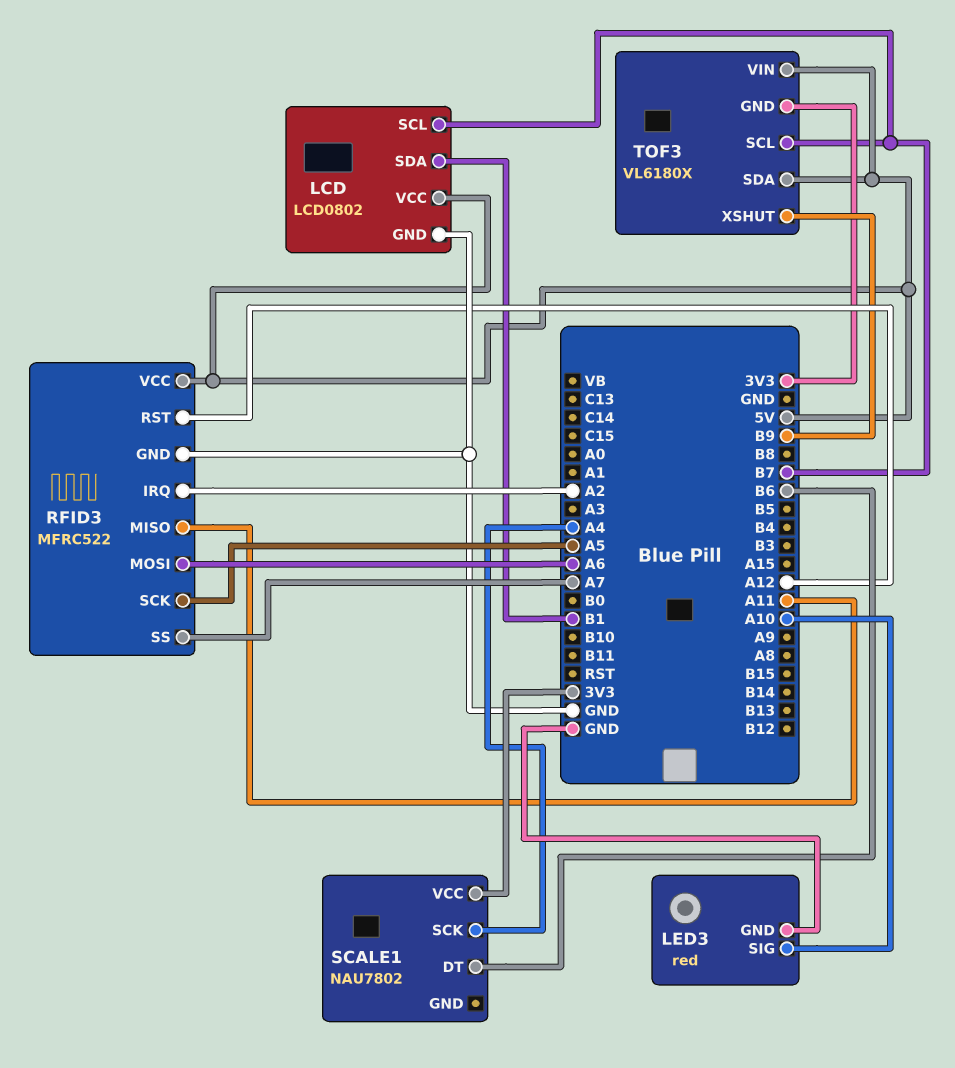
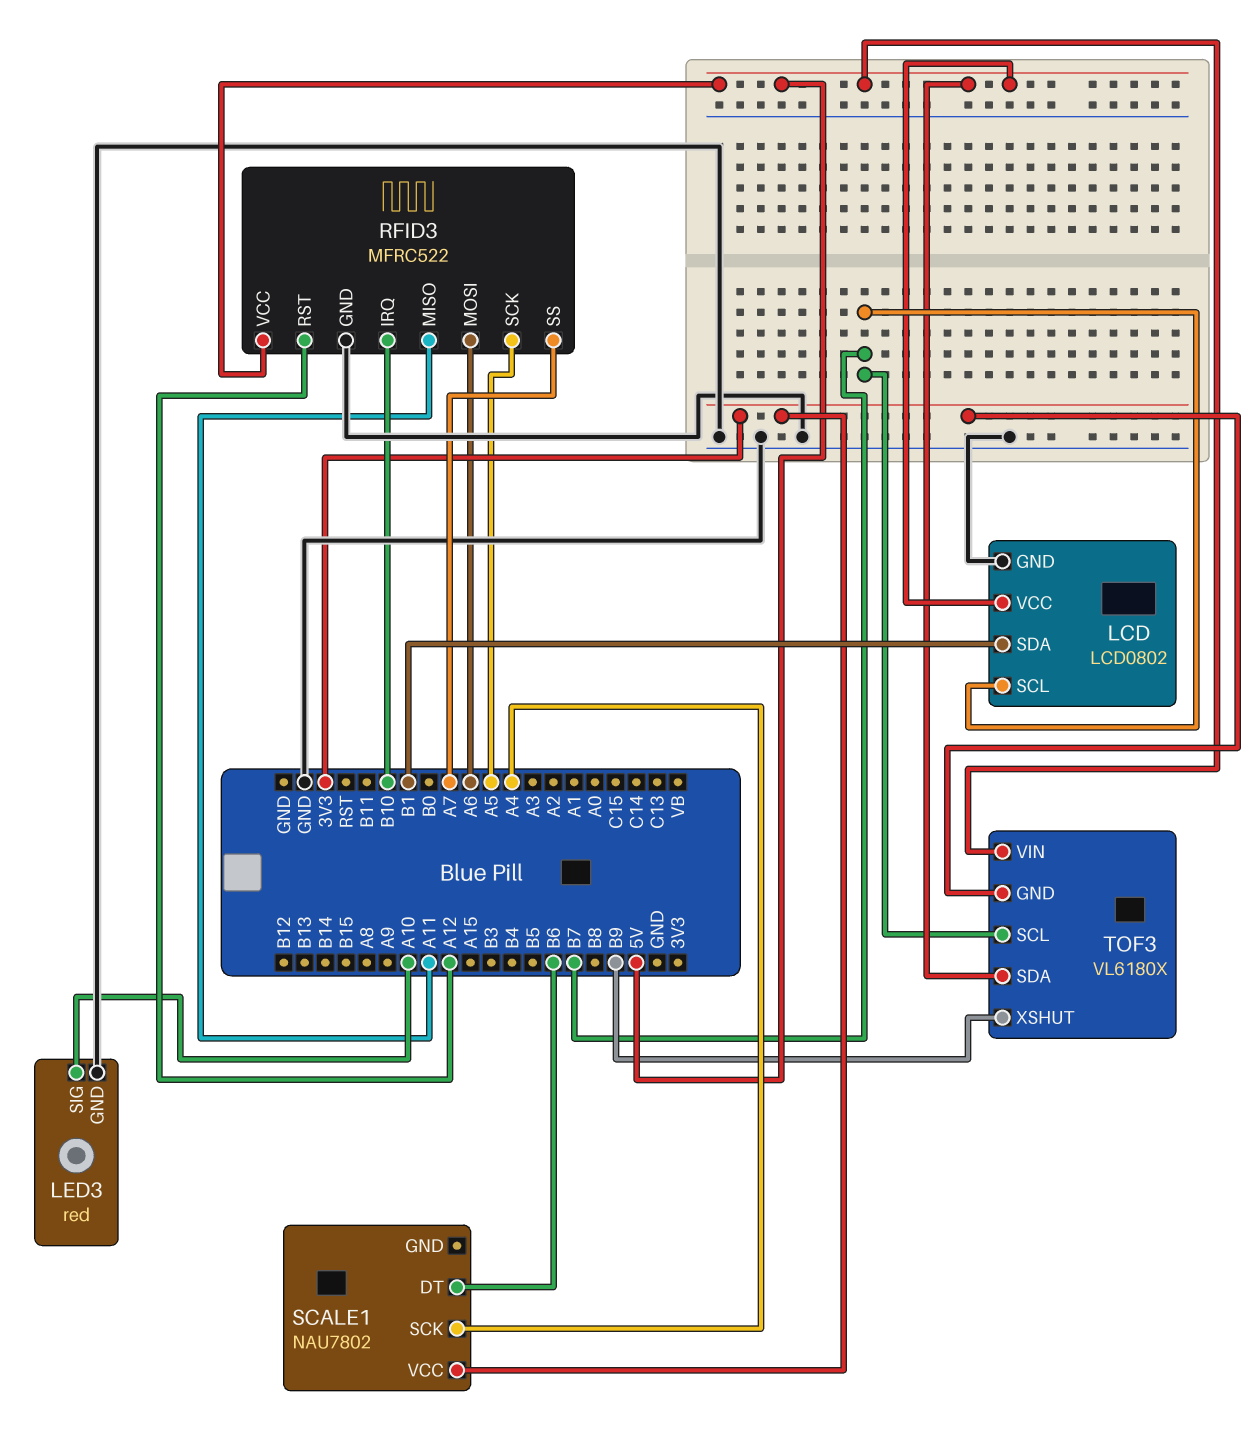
RFID3 pin IRQ: A2 -> B10

